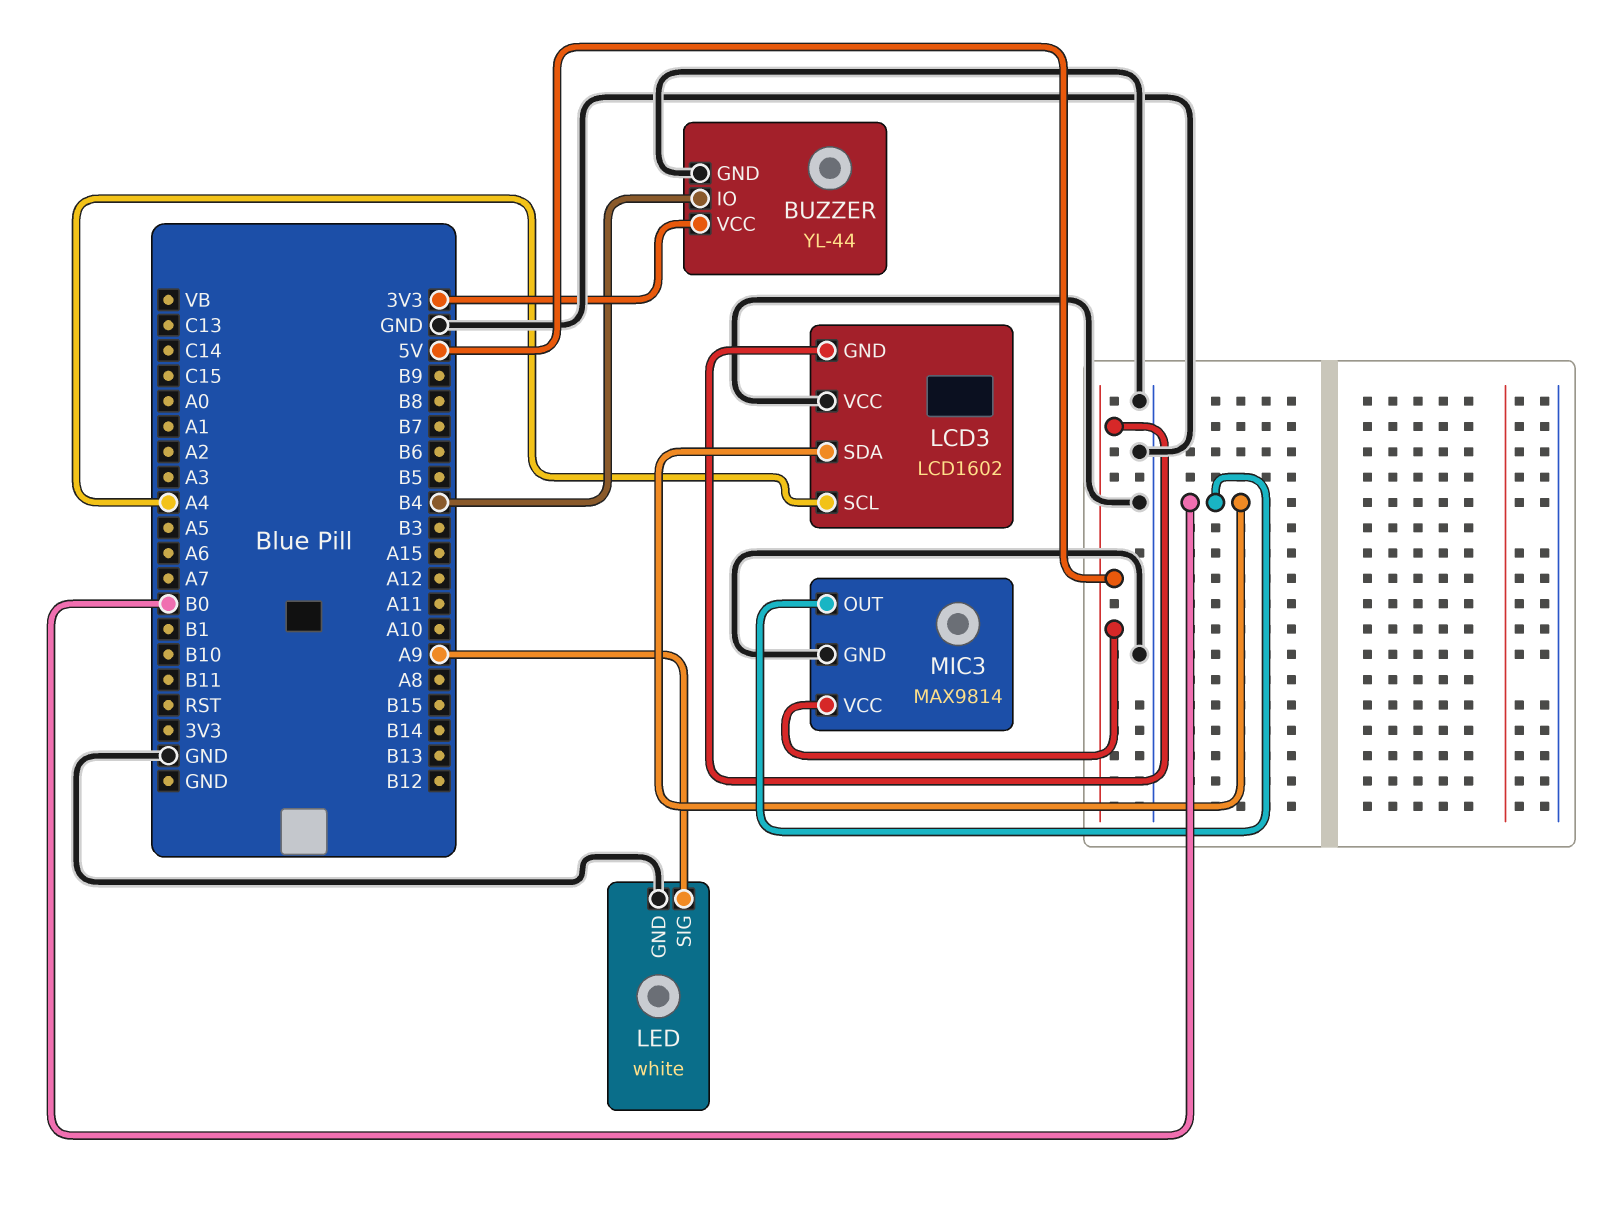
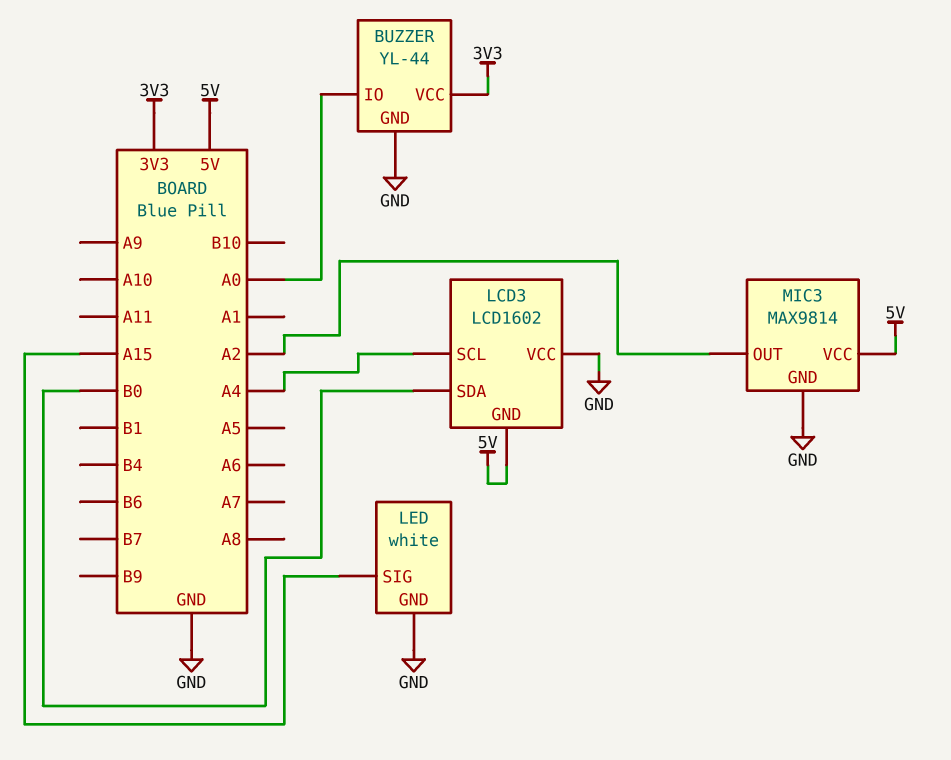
BUZZER pin IO: B4 -> A0
LED pin SIG: A9 -> A15
MIC3 pin OUT: B0 -> A2

